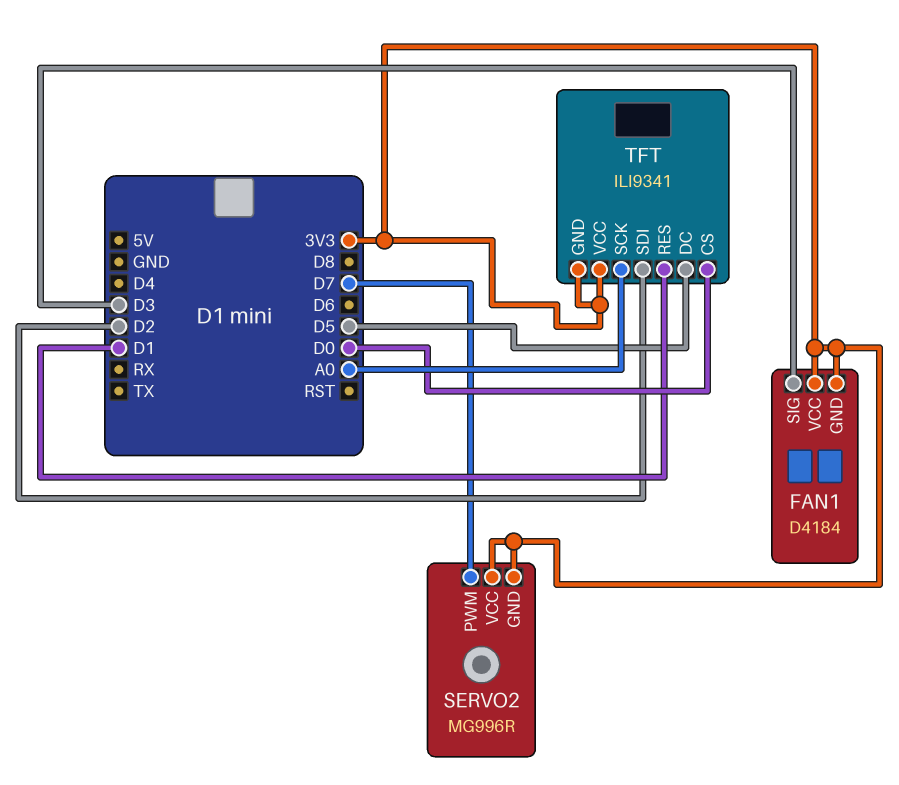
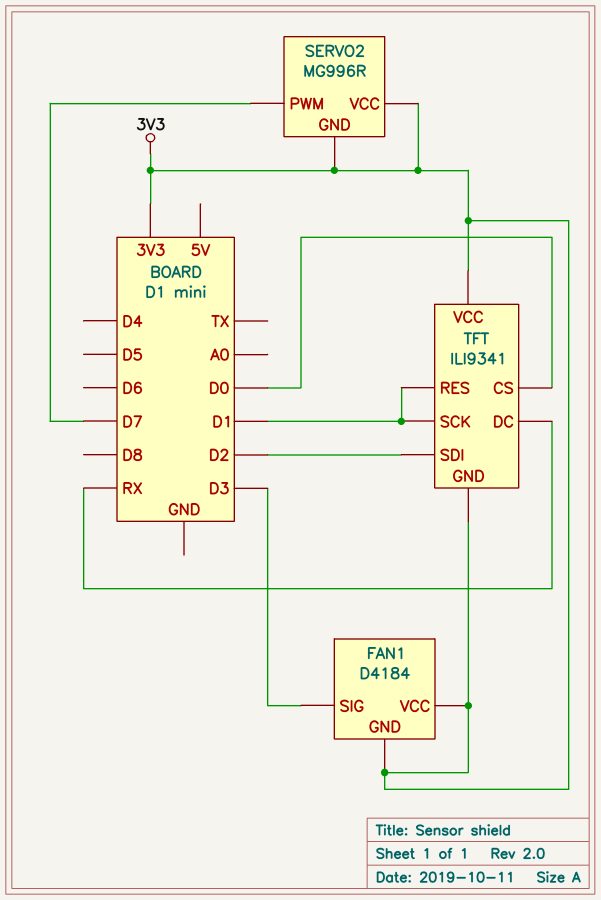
TFT pin DC: D5 -> RX
TFT pin SCK: A0 -> D1

